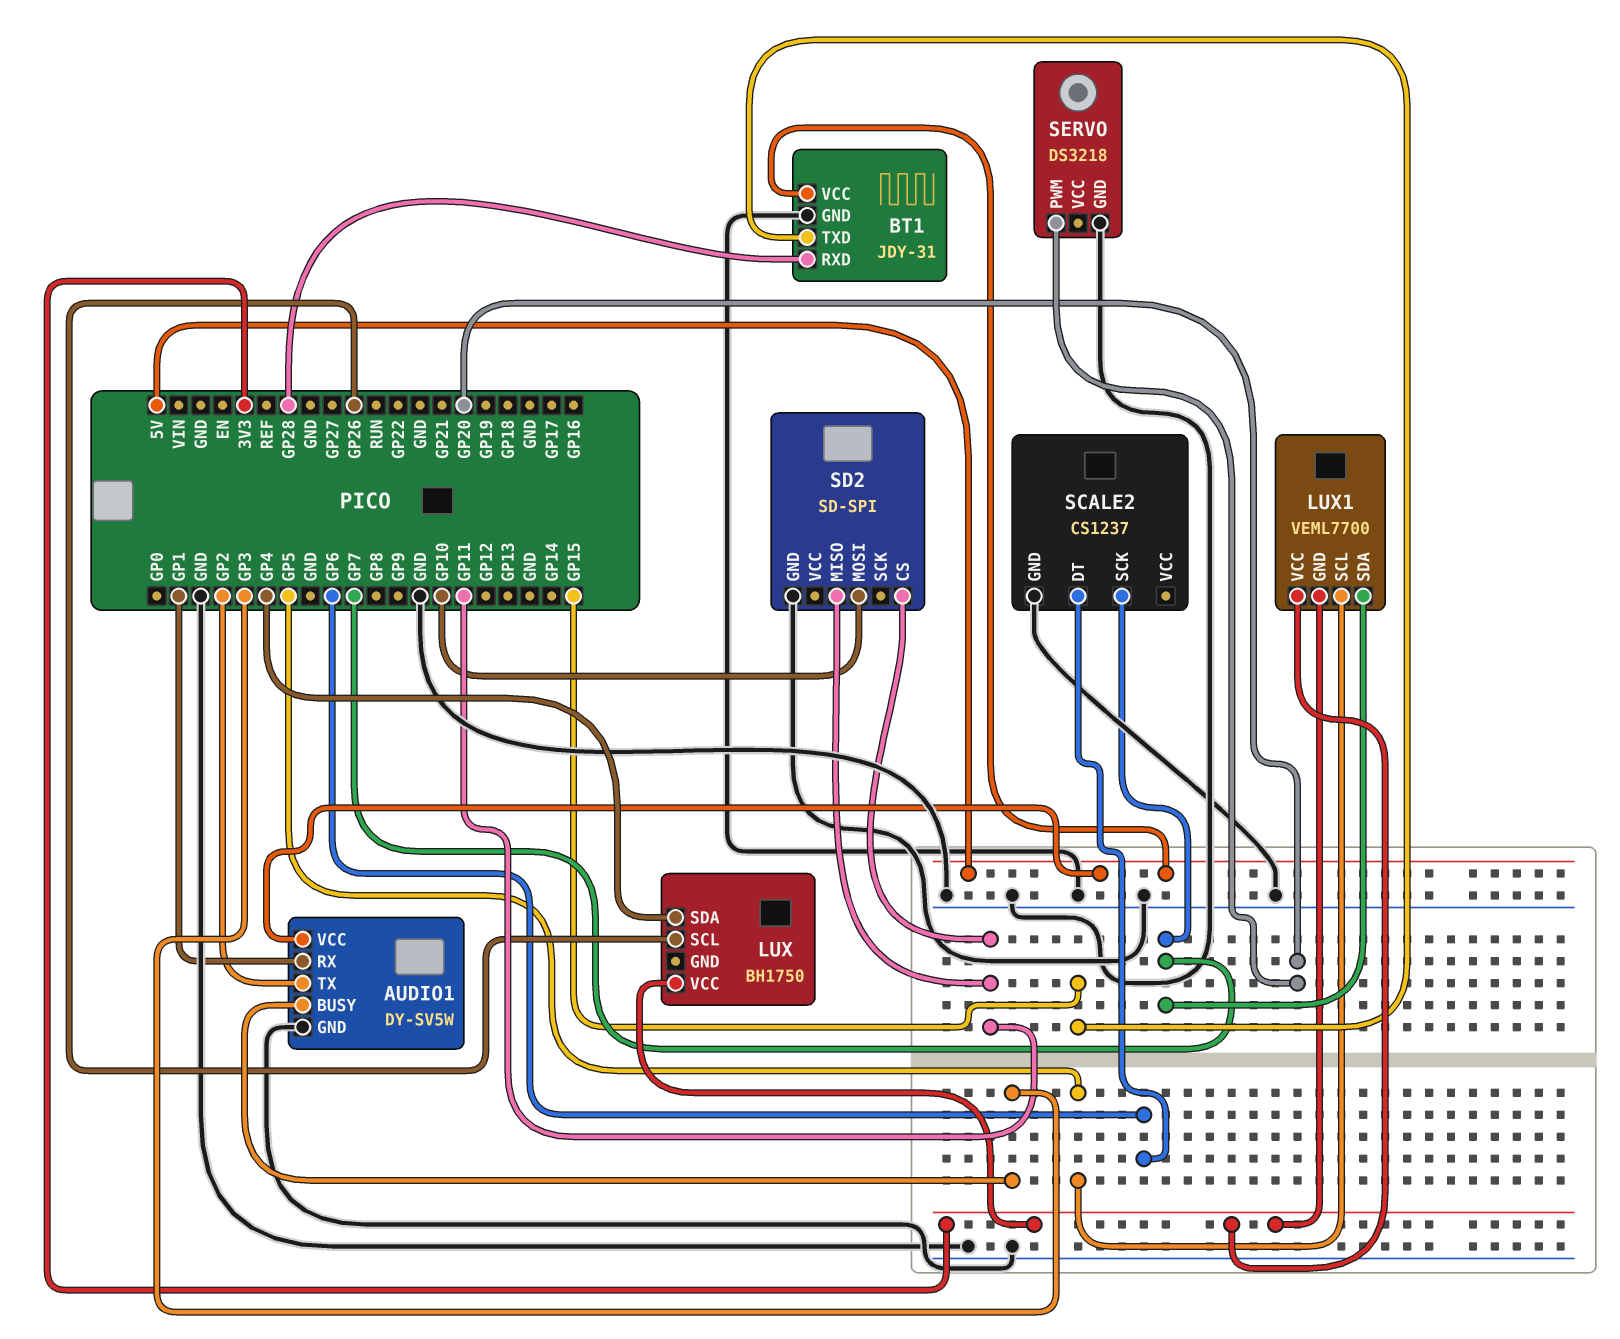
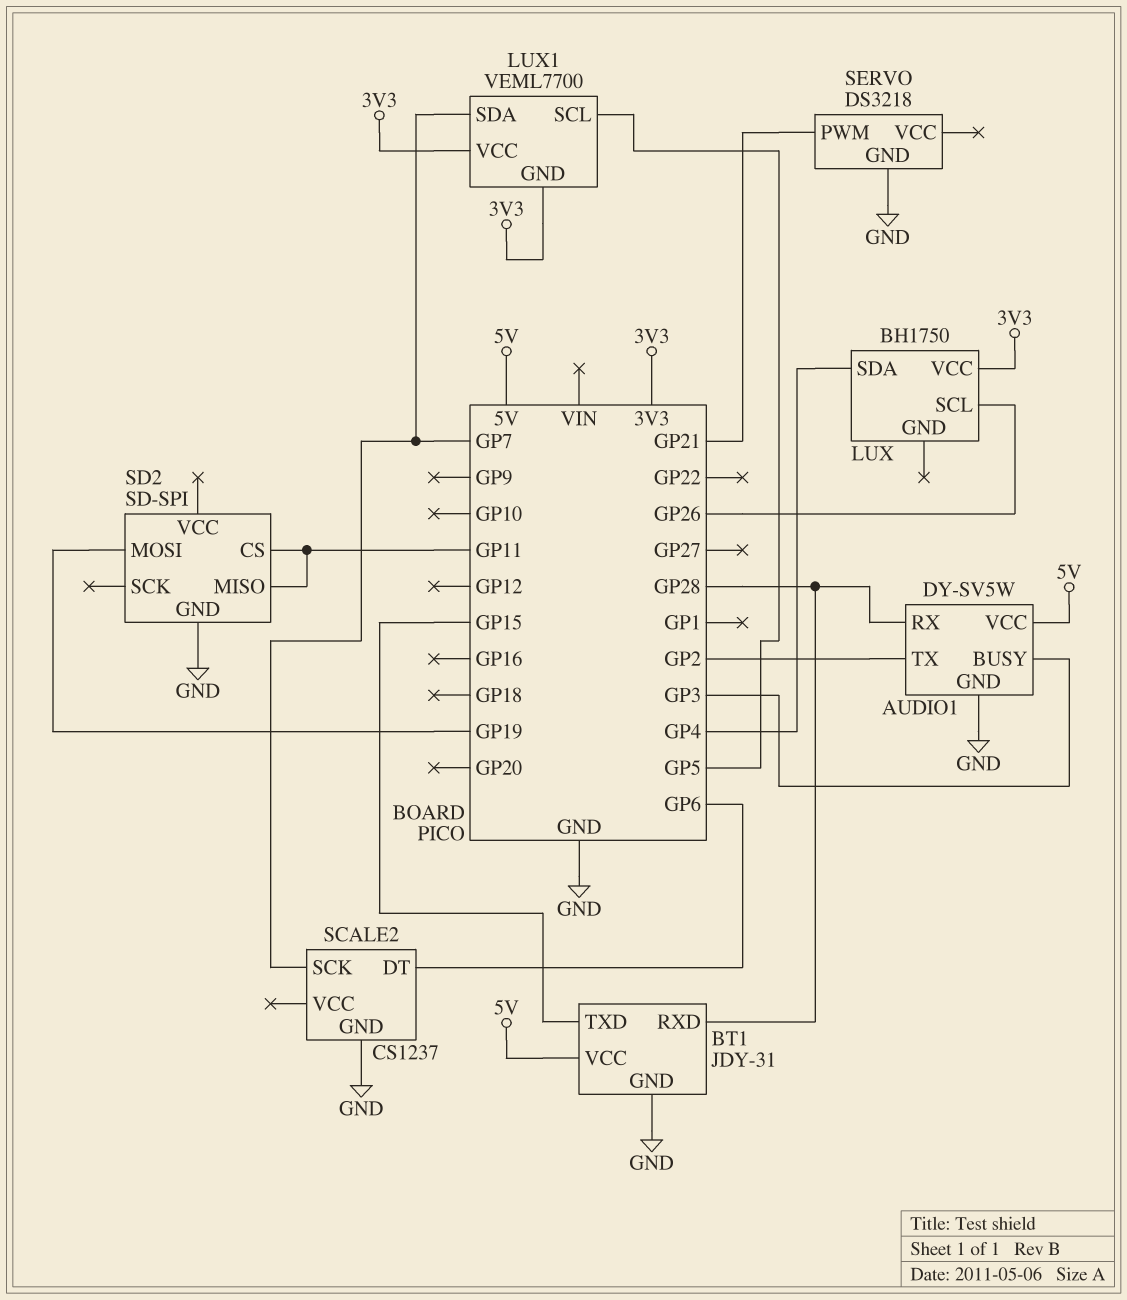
AUDIO1 pin RX: GP1 -> GP28
SD2 pin MOSI: GP10 -> GP19
SERVO pin PWM: GP20 -> GP21

